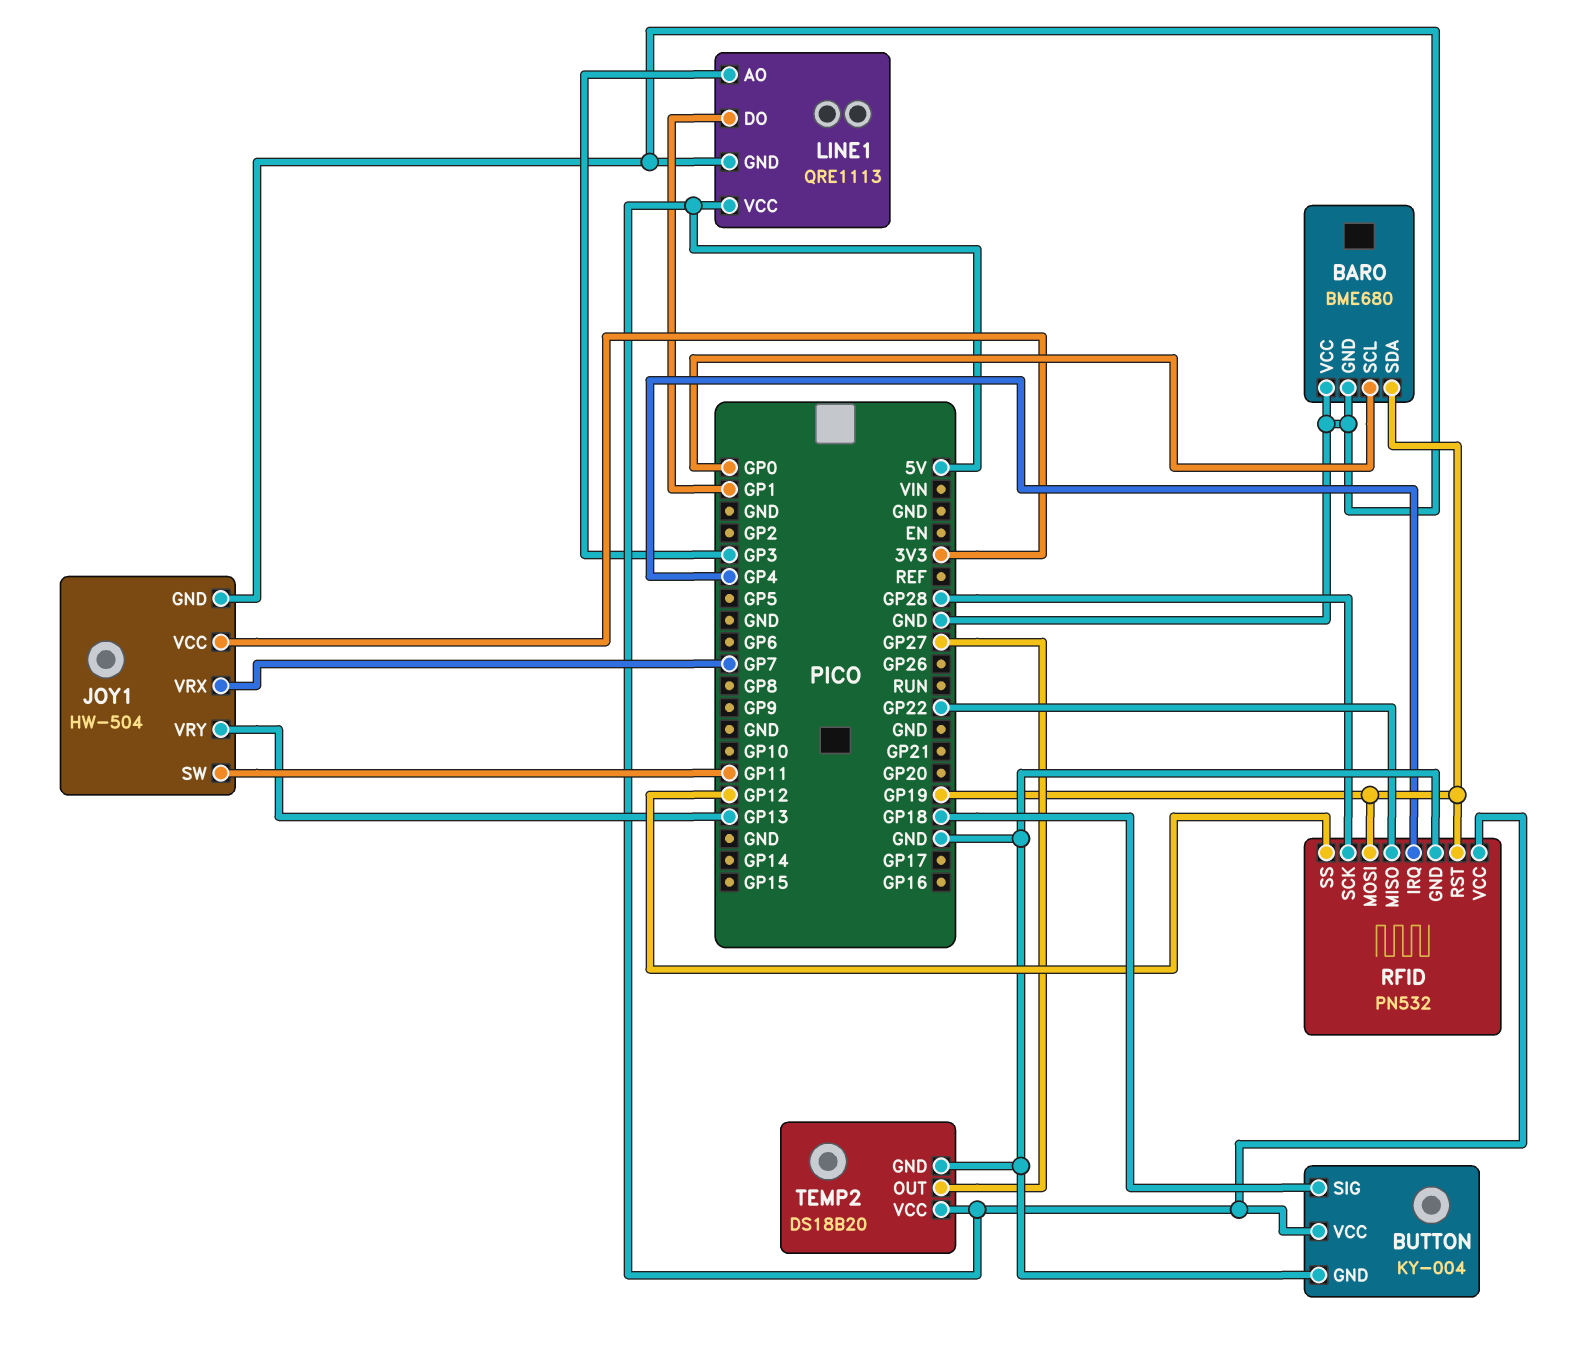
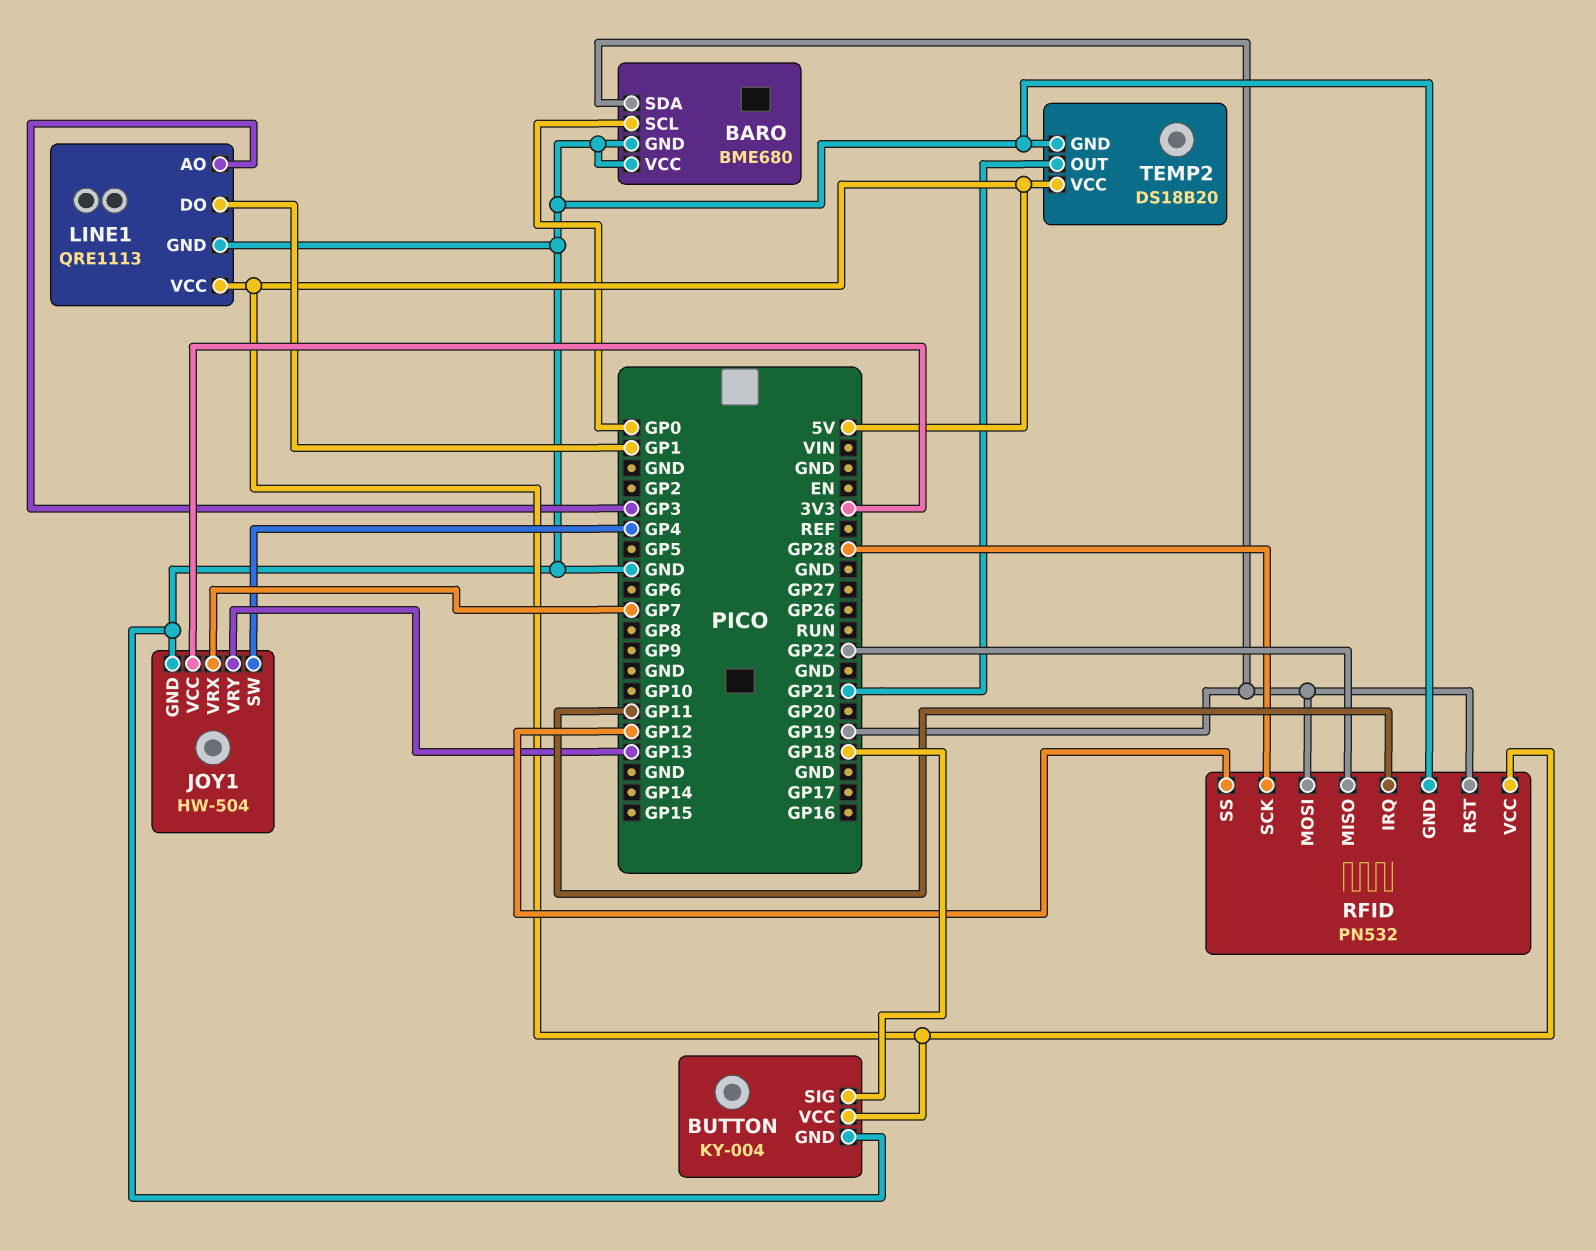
JOY1 pin SW: GP11 -> GP4
RFID pin IRQ: GP4 -> GP11
TEMP2 pin OUT: GP27 -> GP21

